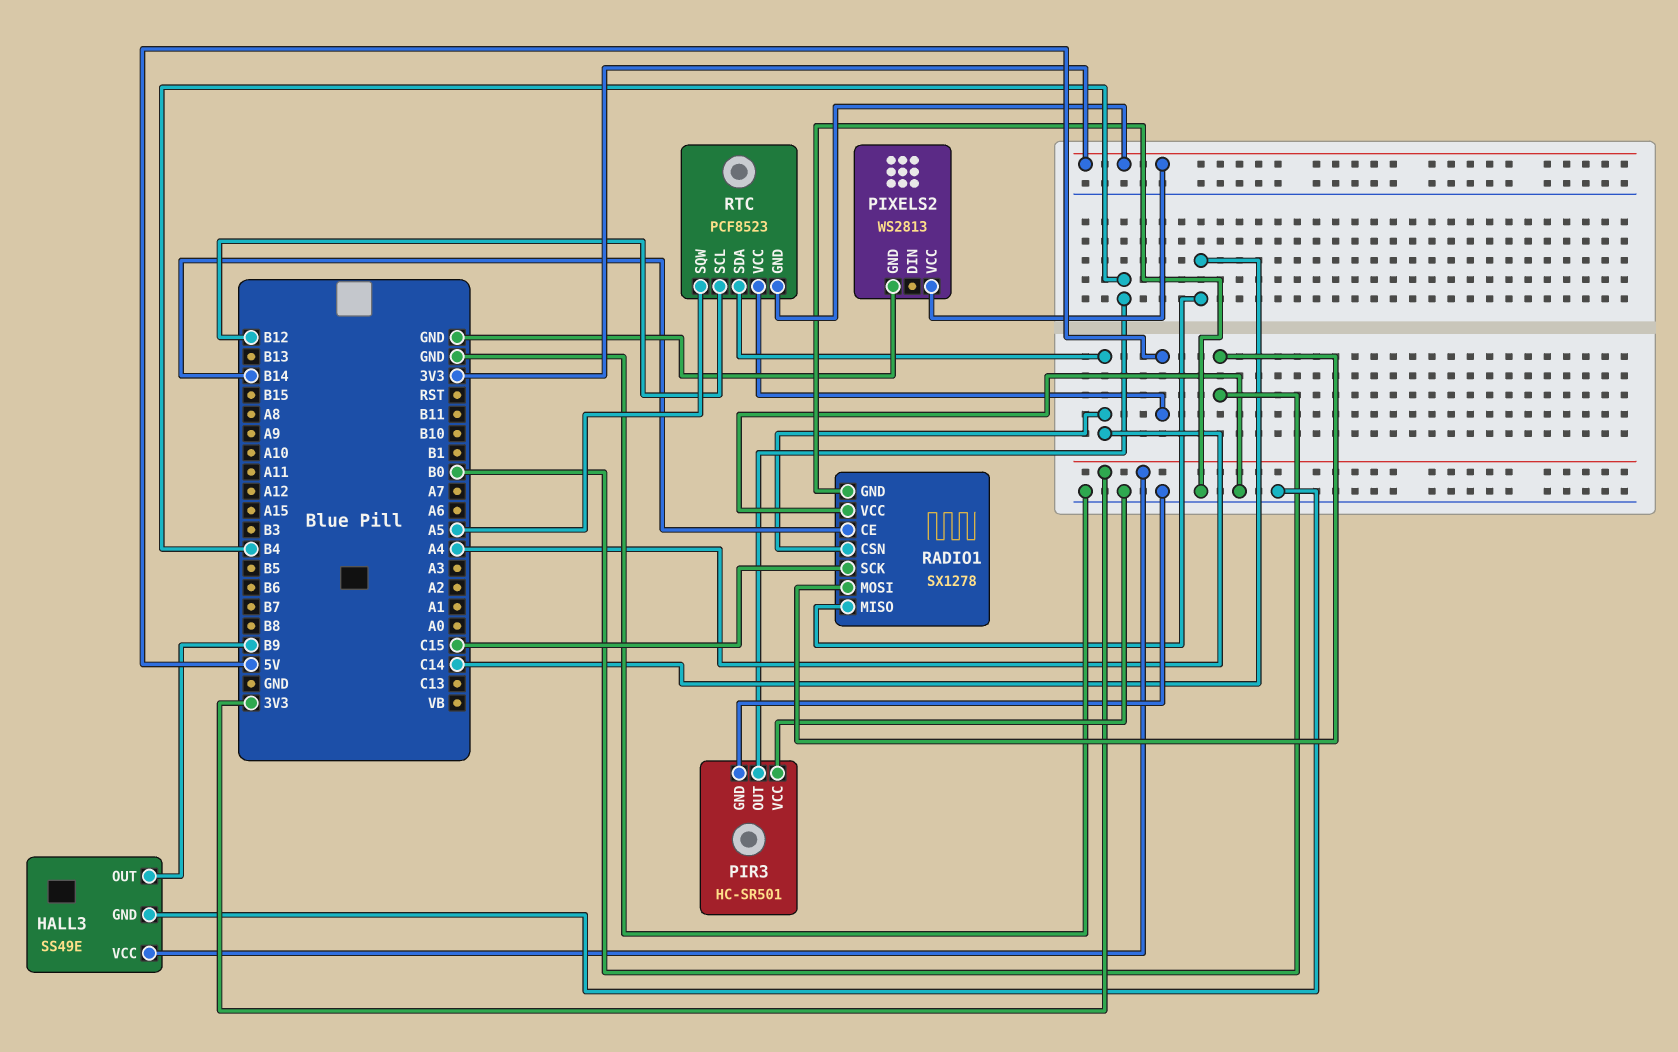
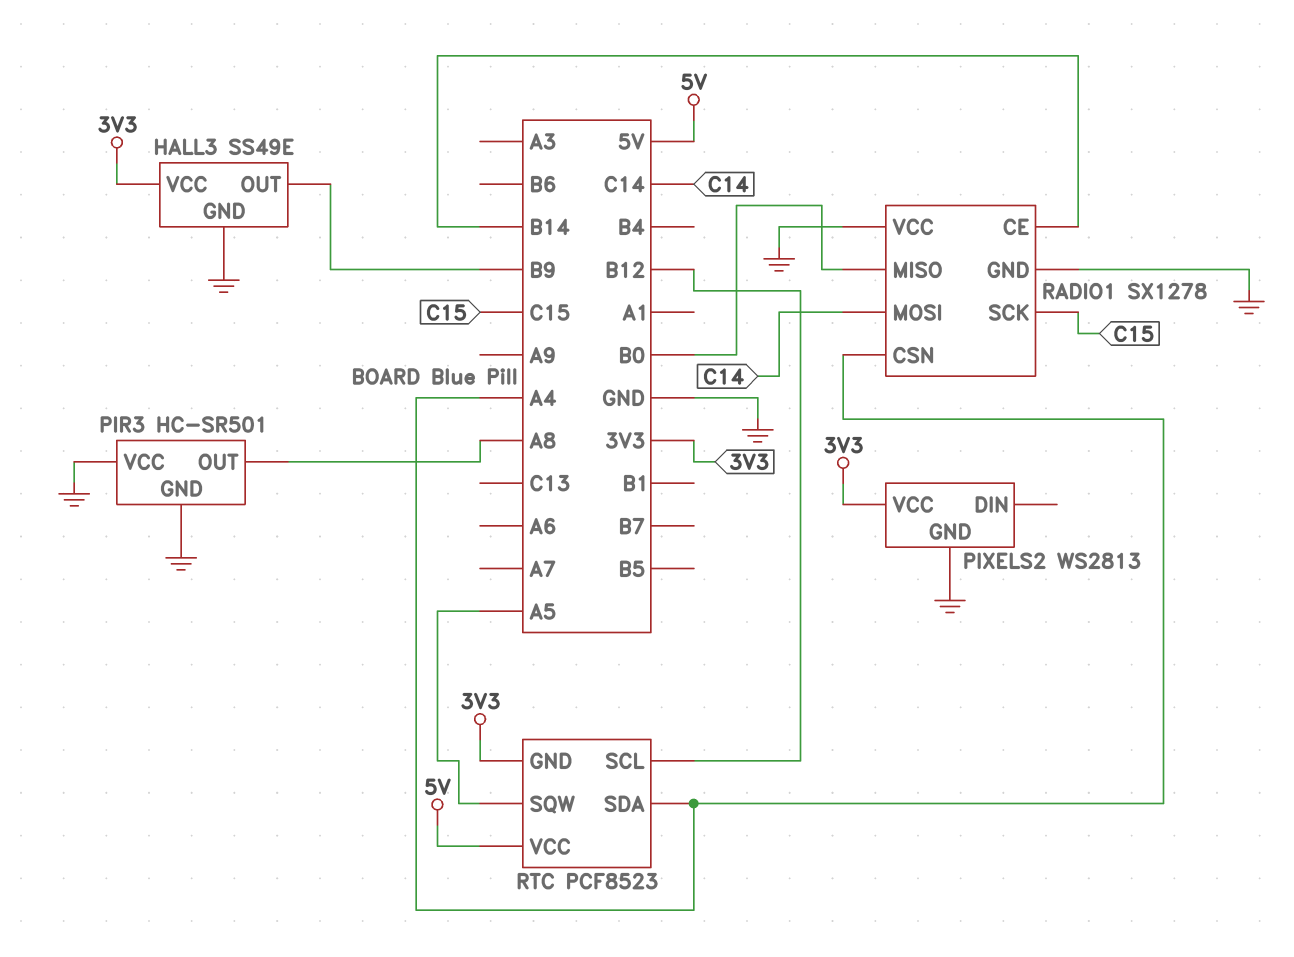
PIR3 pin OUT: B4 -> A8
RADIO1 pin MISO: C14 -> B0
RADIO1 pin MOSI: B0 -> C14

